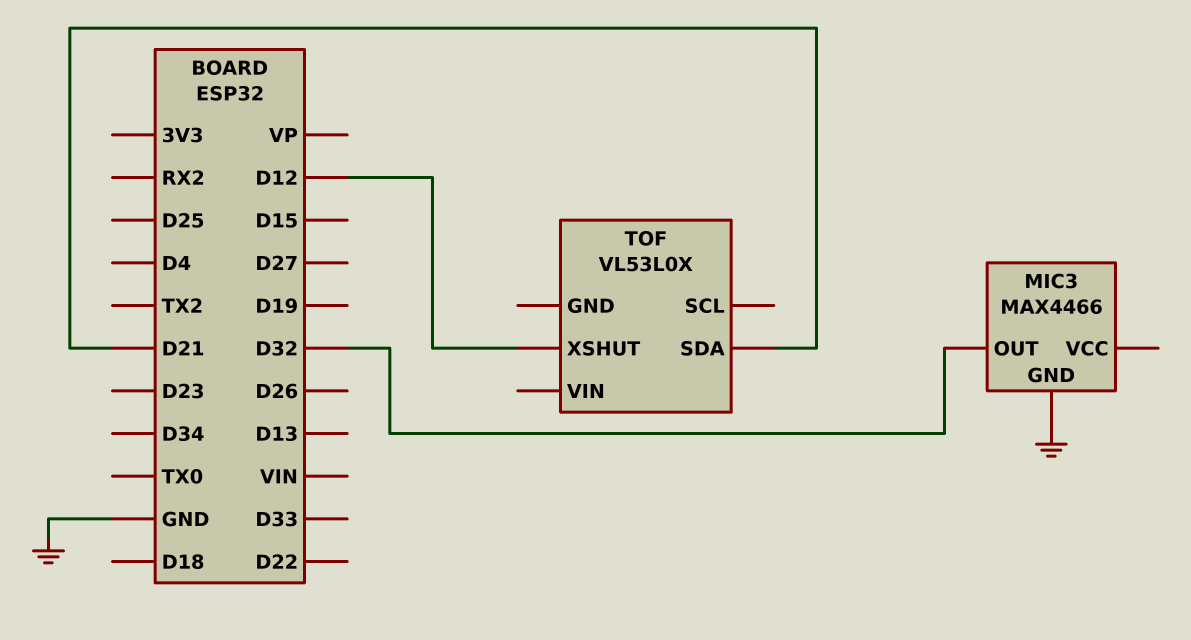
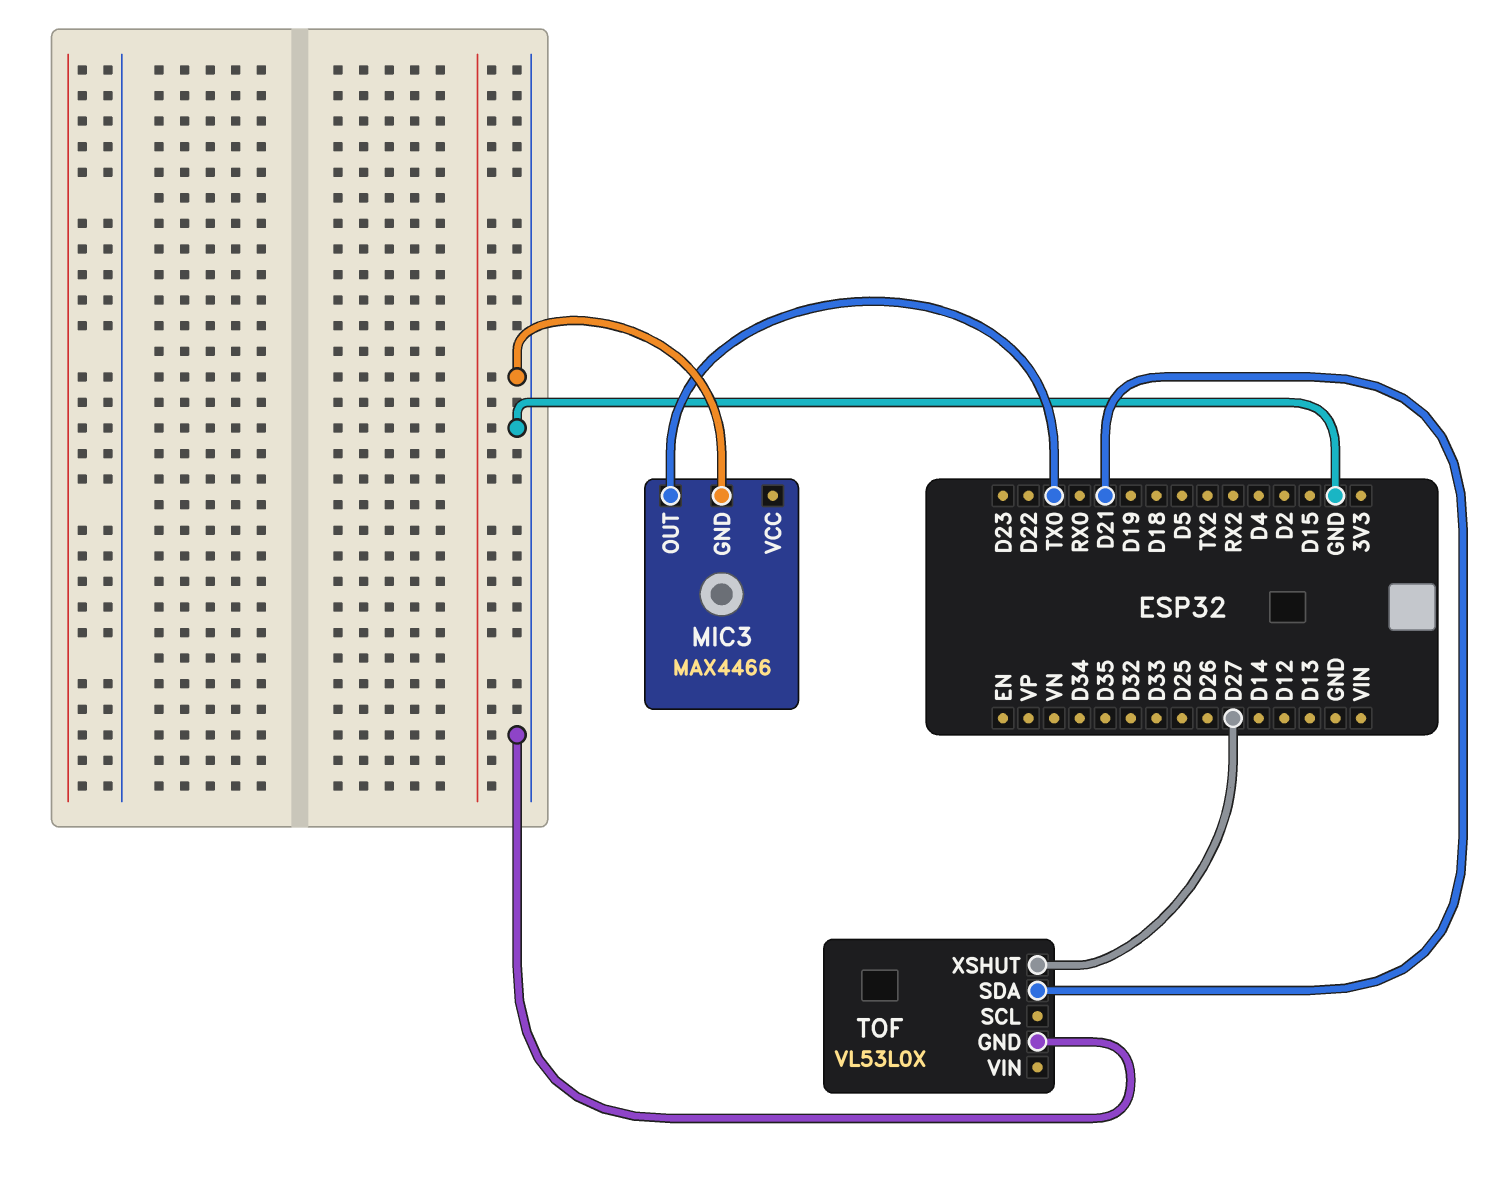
MIC3 pin OUT: D32 -> TX0
TOF pin GND: none -> GND
TOF pin XSHUT: D12 -> D27

